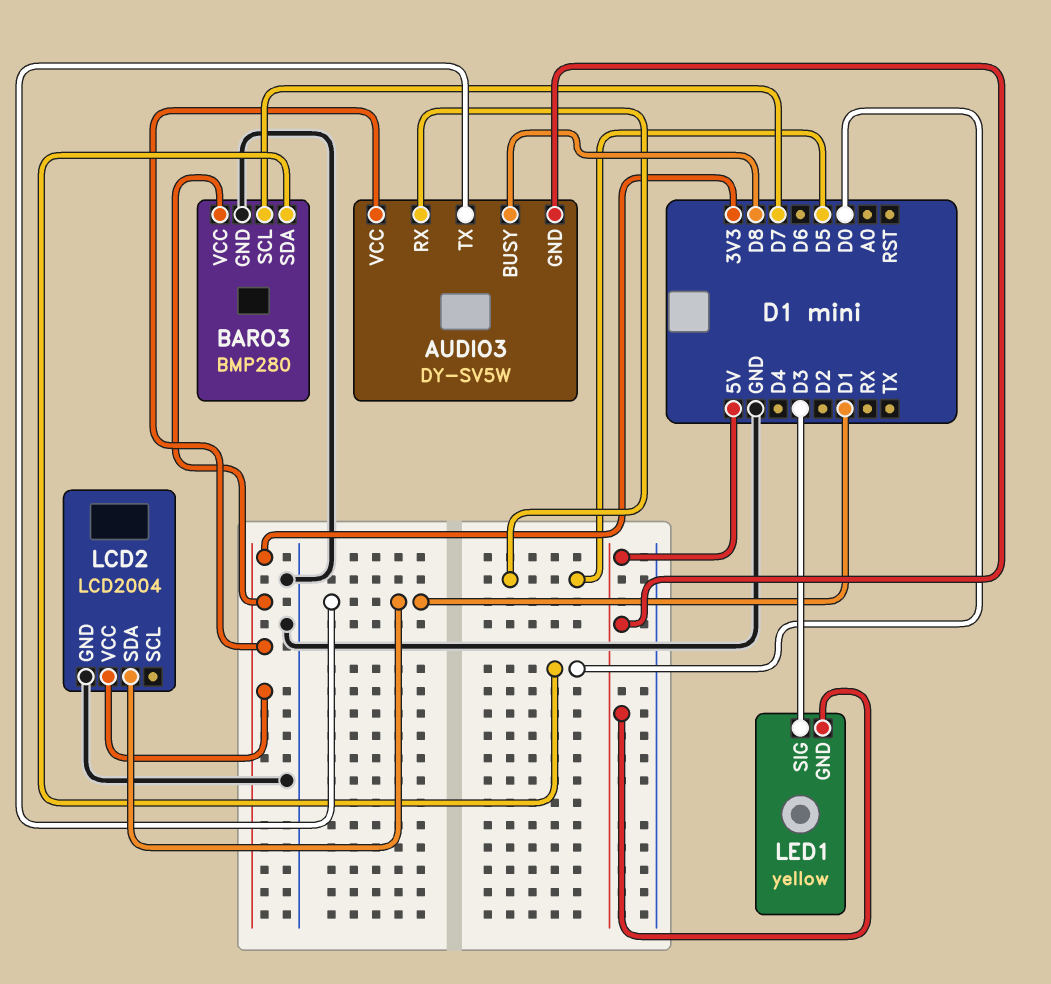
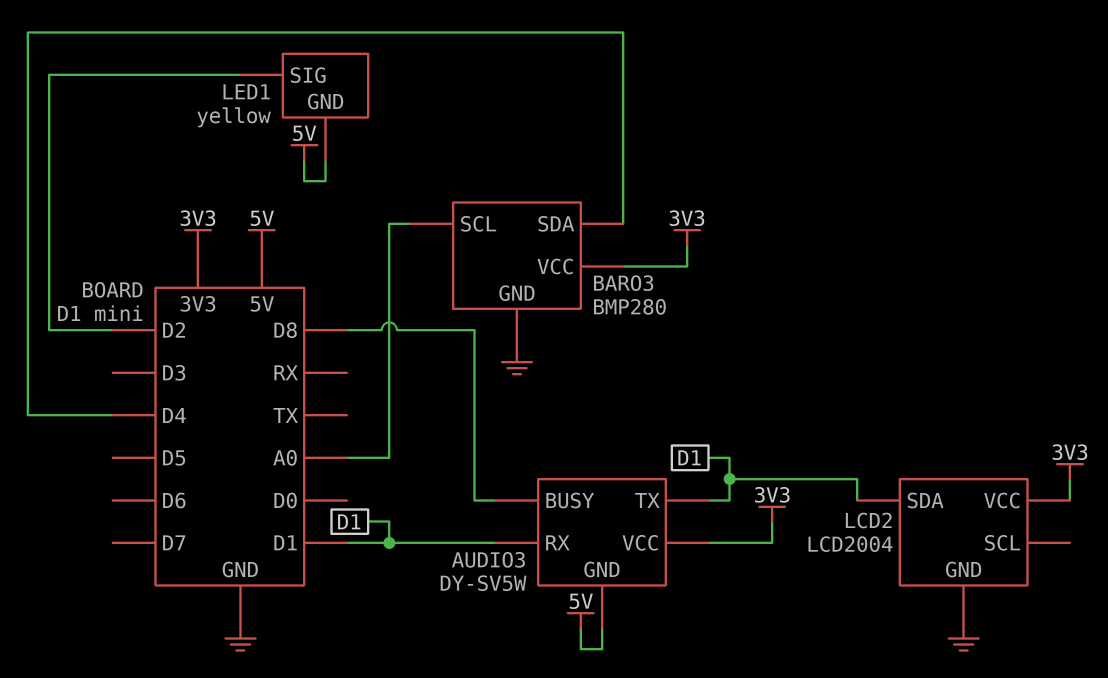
AUDIO3 pin RX: D5 -> D1
BARO3 pin SCL: D7 -> A0
BARO3 pin SDA: D0 -> D4
LED1 pin SIG: D3 -> D2

